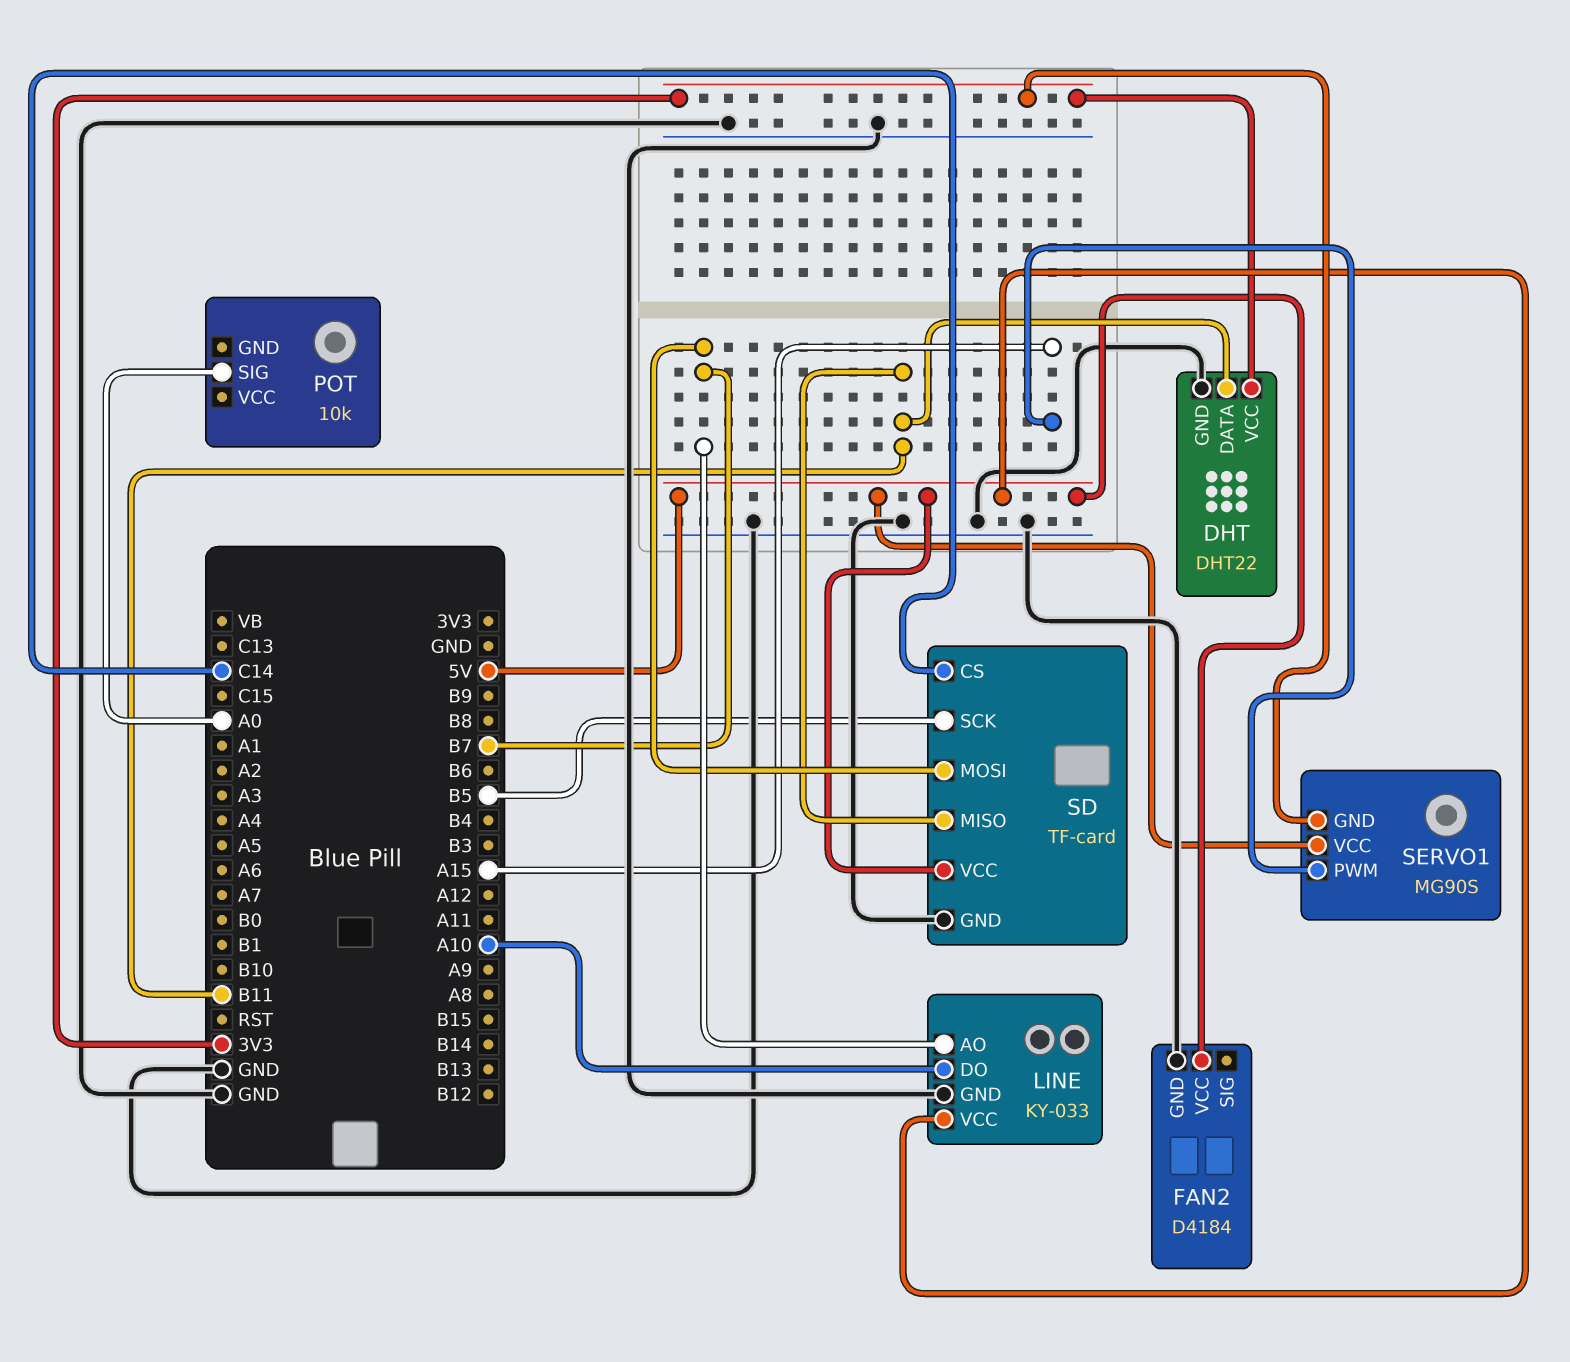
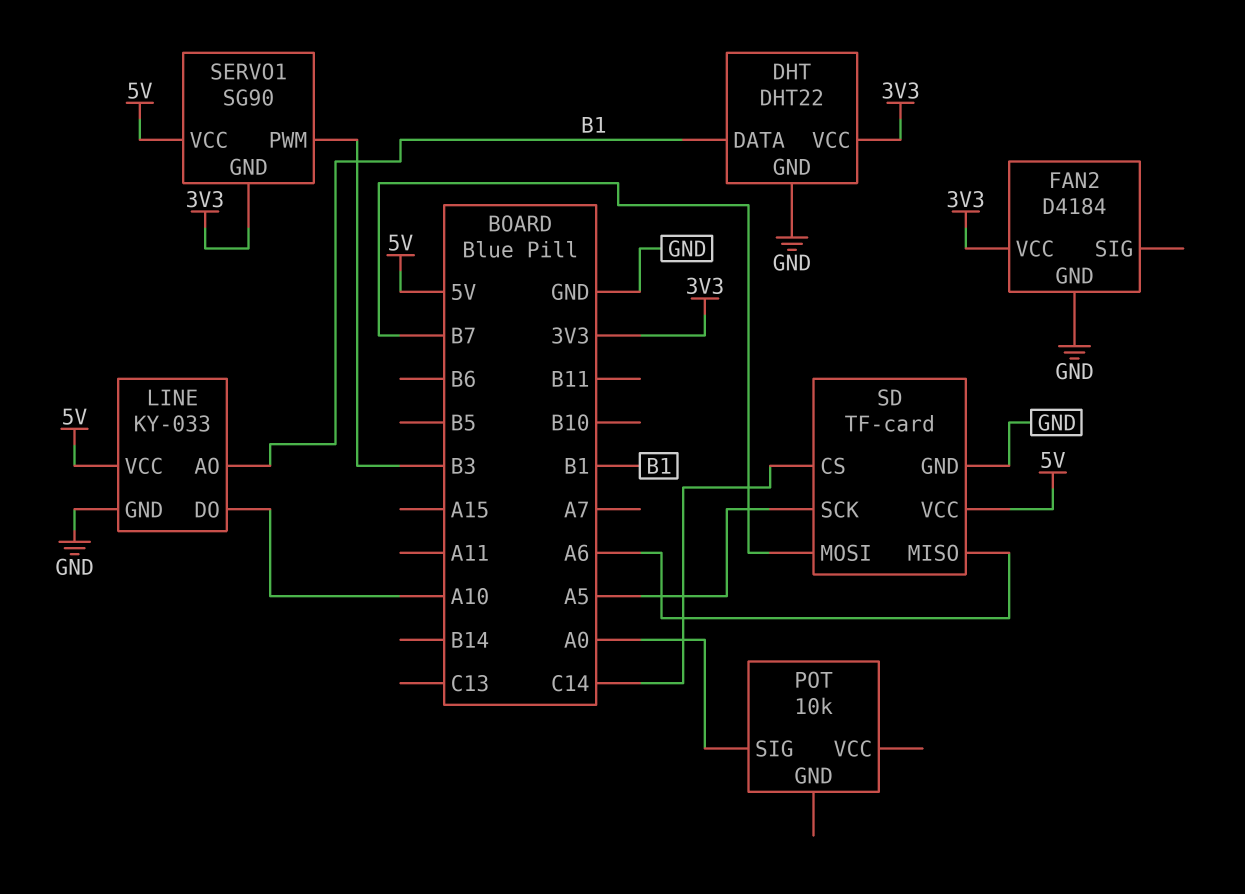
DHT pin DATA: B11 -> B1
FAN2 pin VCC: 5V -> 3V3
LINE pin AO: B7 -> B1
SD pin MISO: B11 -> A6
SD pin SCK: B5 -> A5
SERVO1: MG90S -> SG90
SERVO1 pin PWM: A15 -> B3

